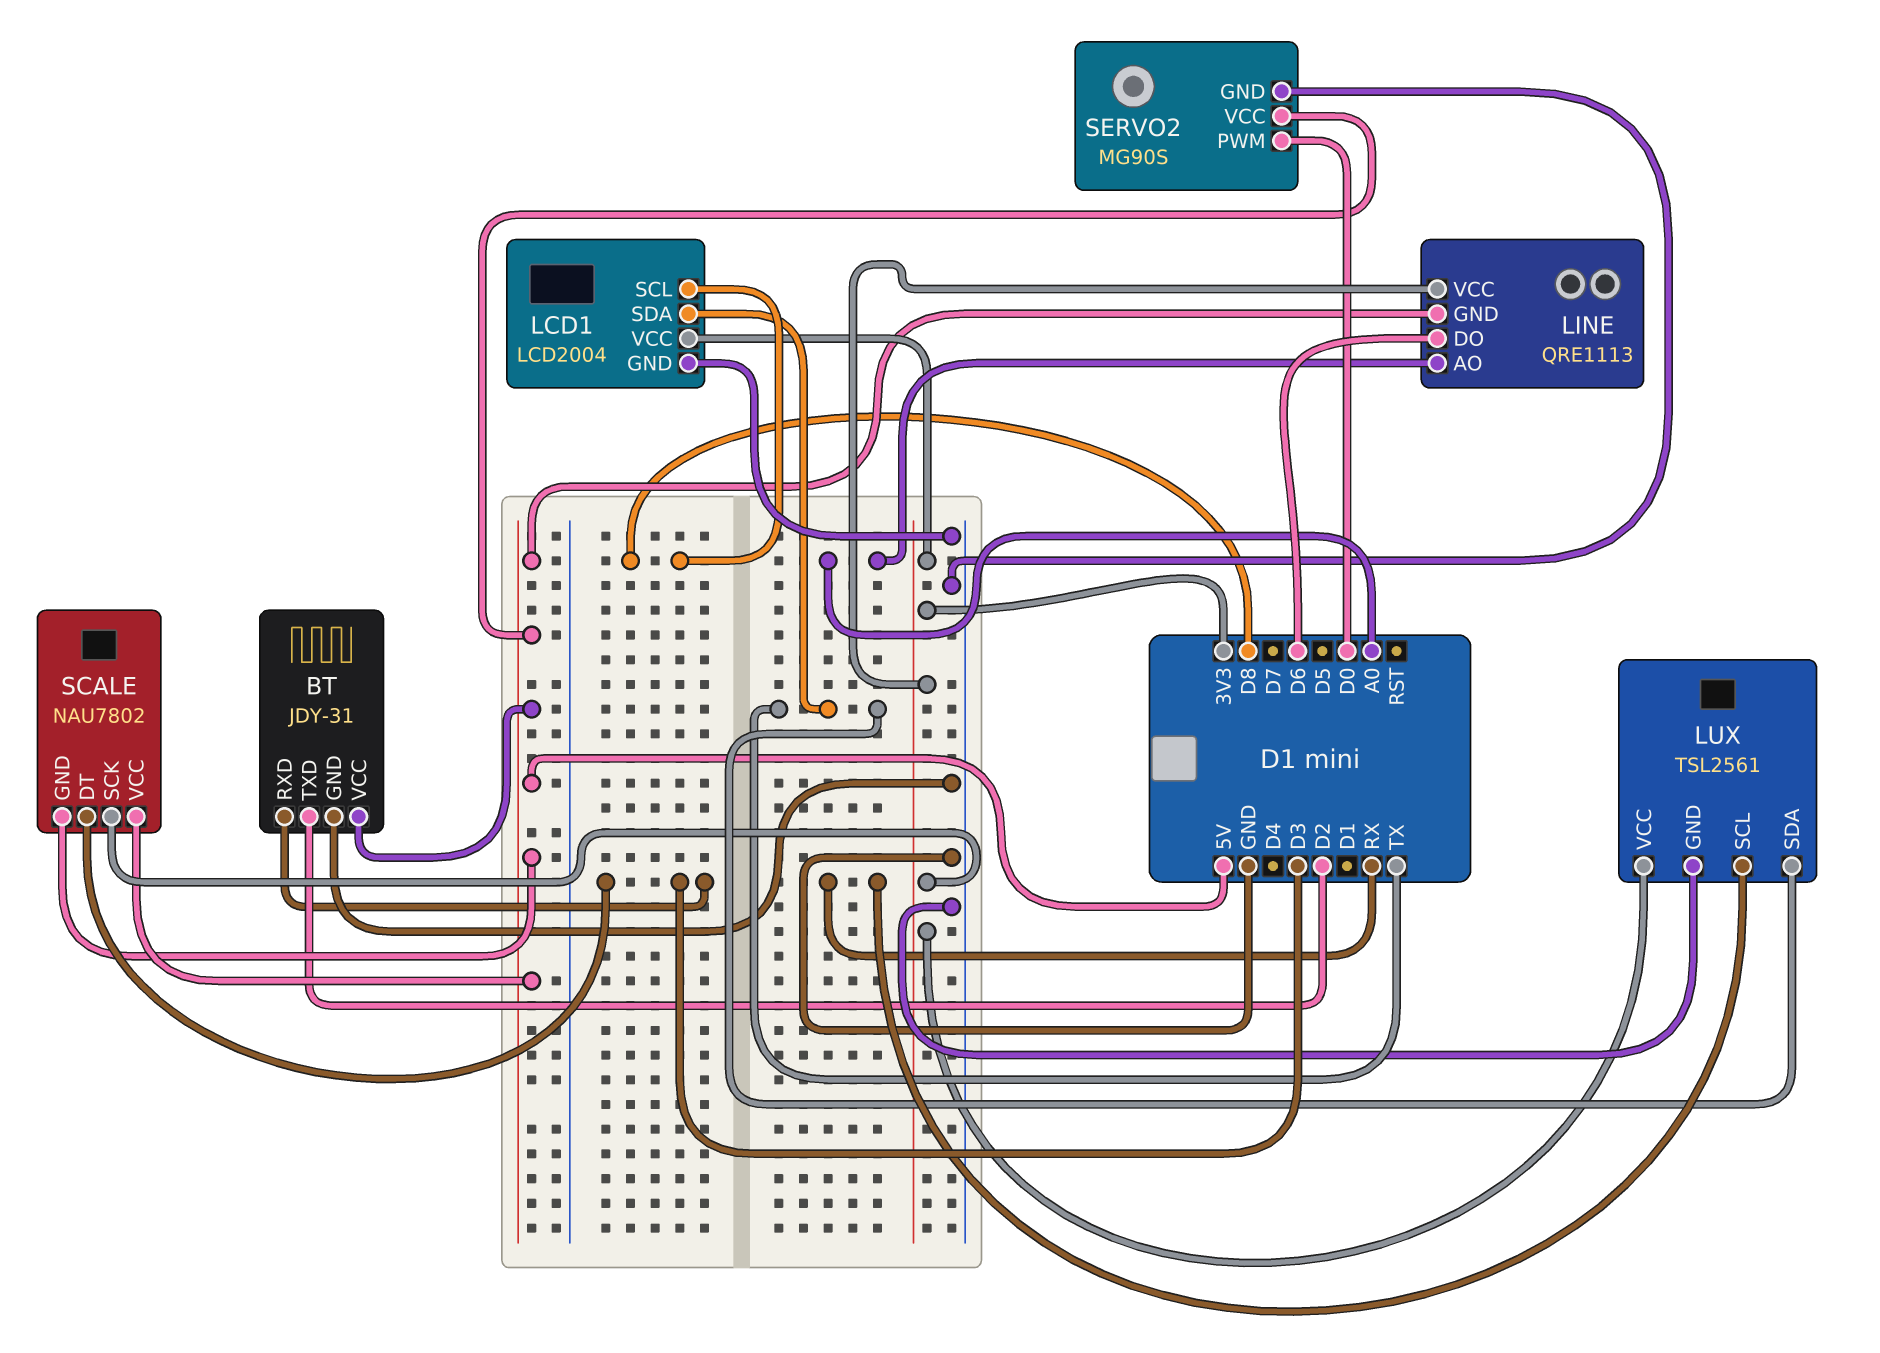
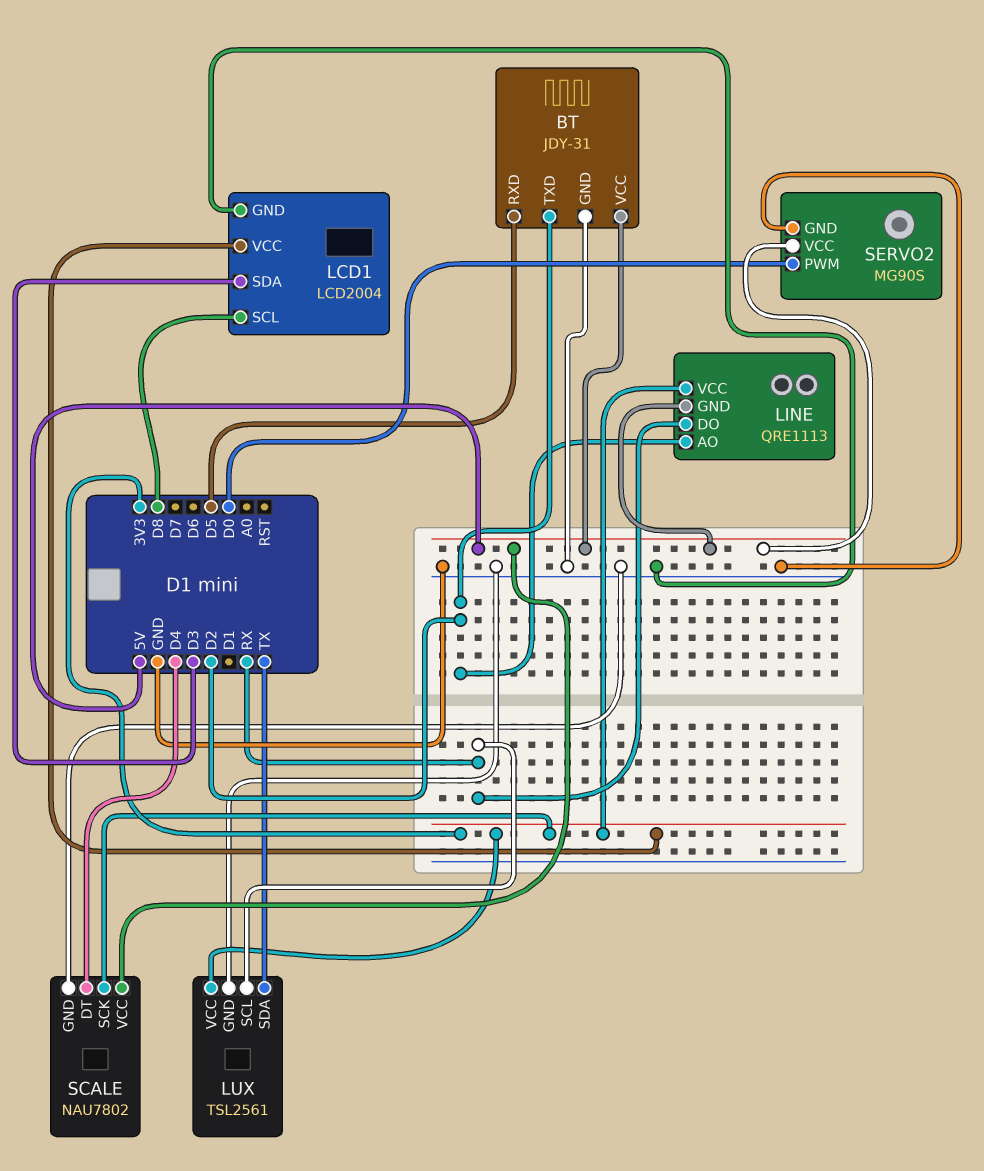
BT pin RXD: D3 -> D5
LCD1 pin SDA: TX -> D3
LINE pin AO: A0 -> D2
LINE pin DO: D6 -> RX
SCALE pin DT: D3 -> D4
SCALE pin GND: 5V -> GND

